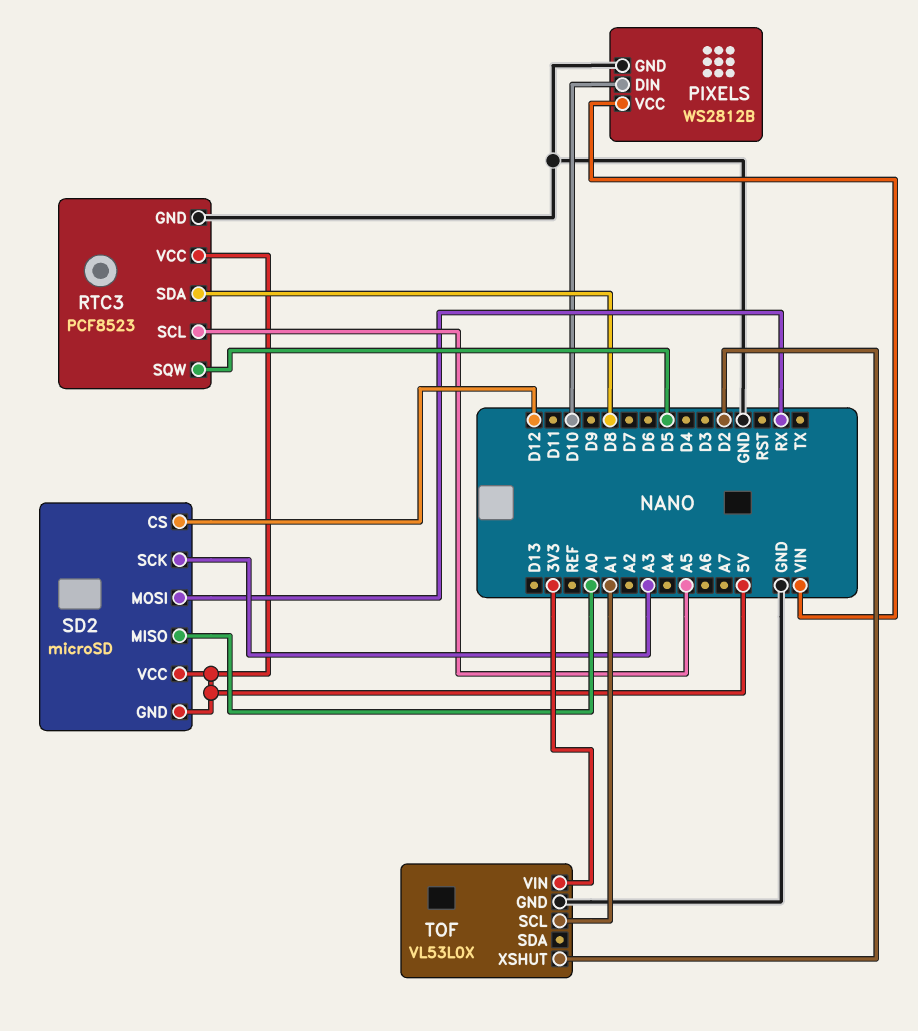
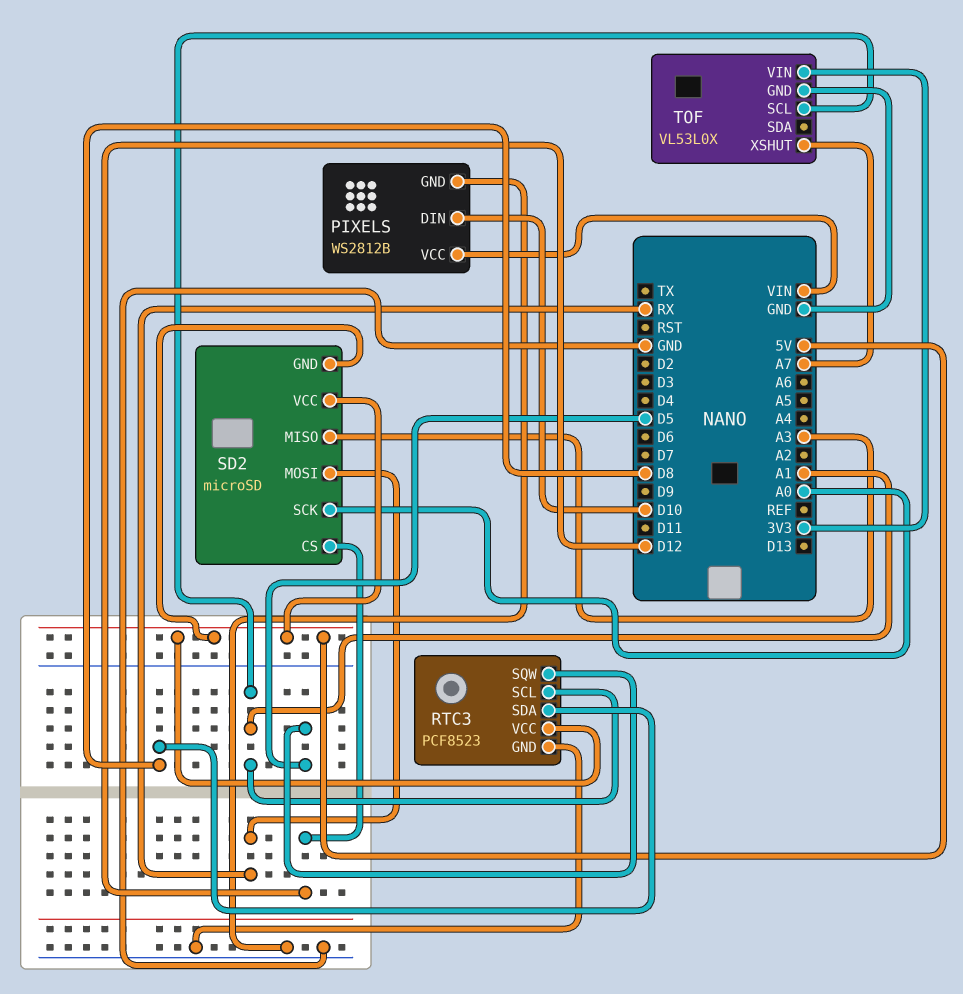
RTC3 pin SCL: A5 -> A1
SD2 pin MISO: A0 -> A3
SD2 pin SCK: A3 -> A0
TOF pin XSHUT: D2 -> A7

